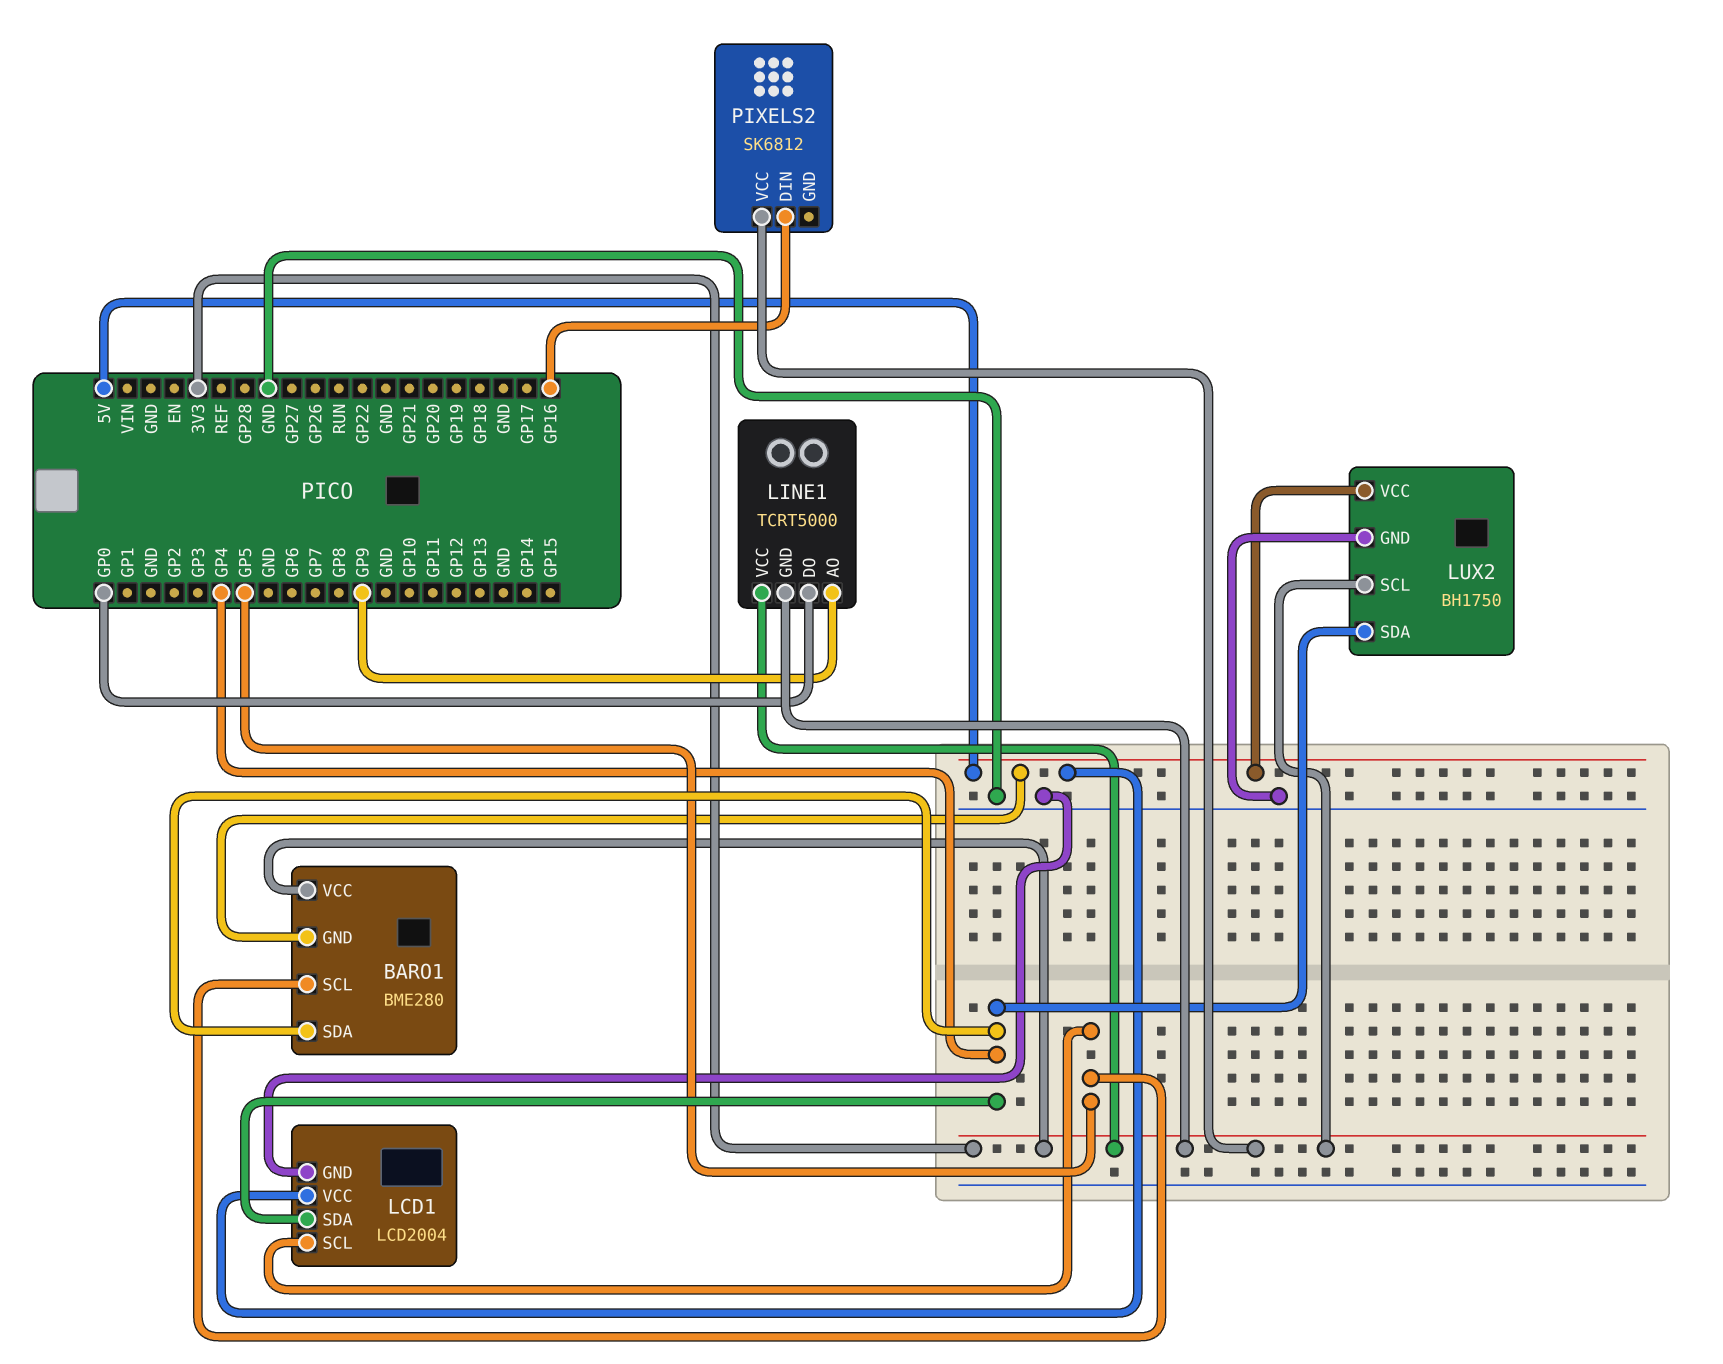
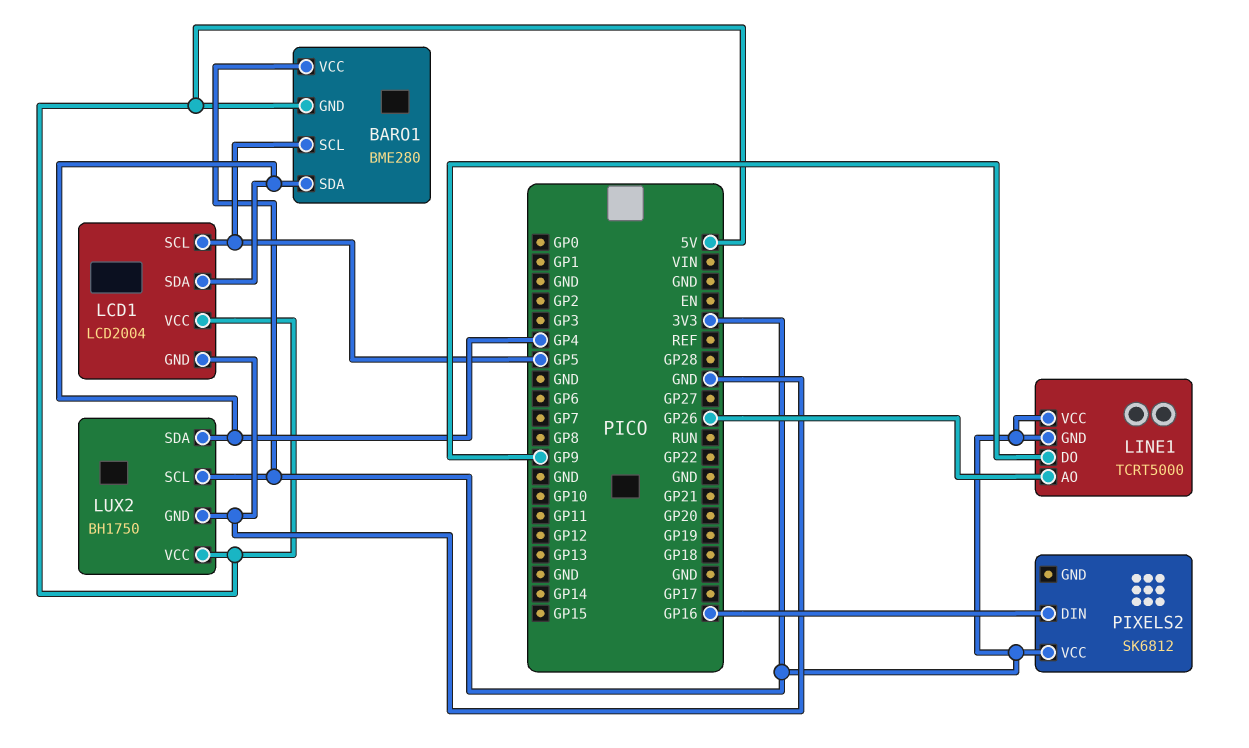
LINE1 pin AO: GP9 -> GP26
LINE1 pin DO: GP0 -> GP9

